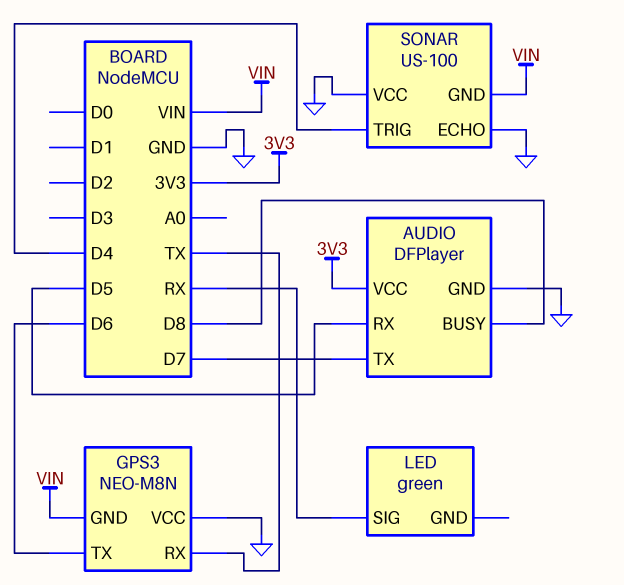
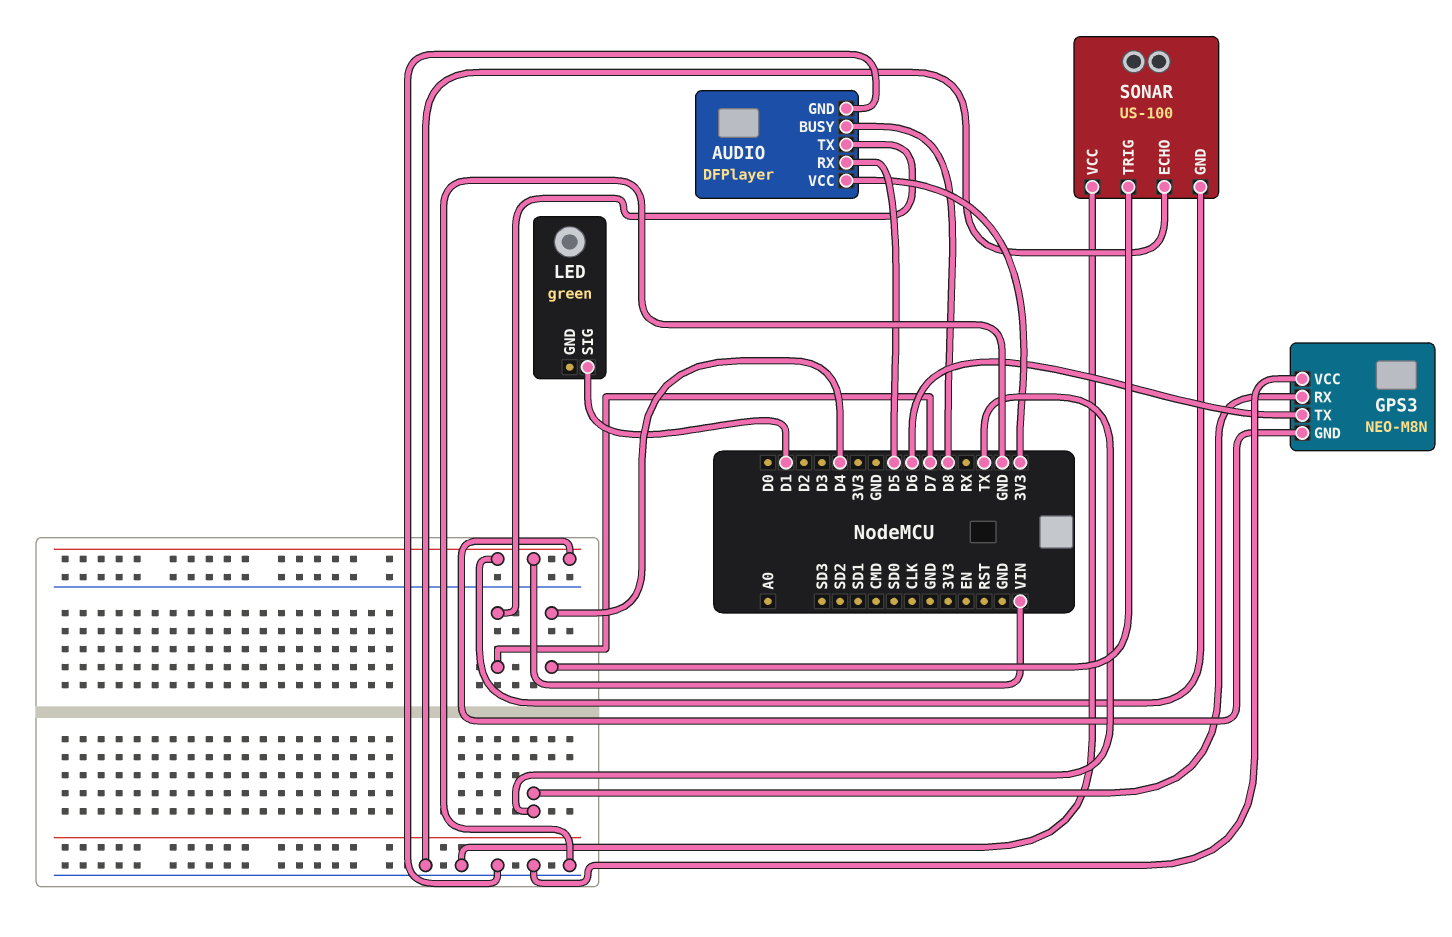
LED pin SIG: RX -> D1

